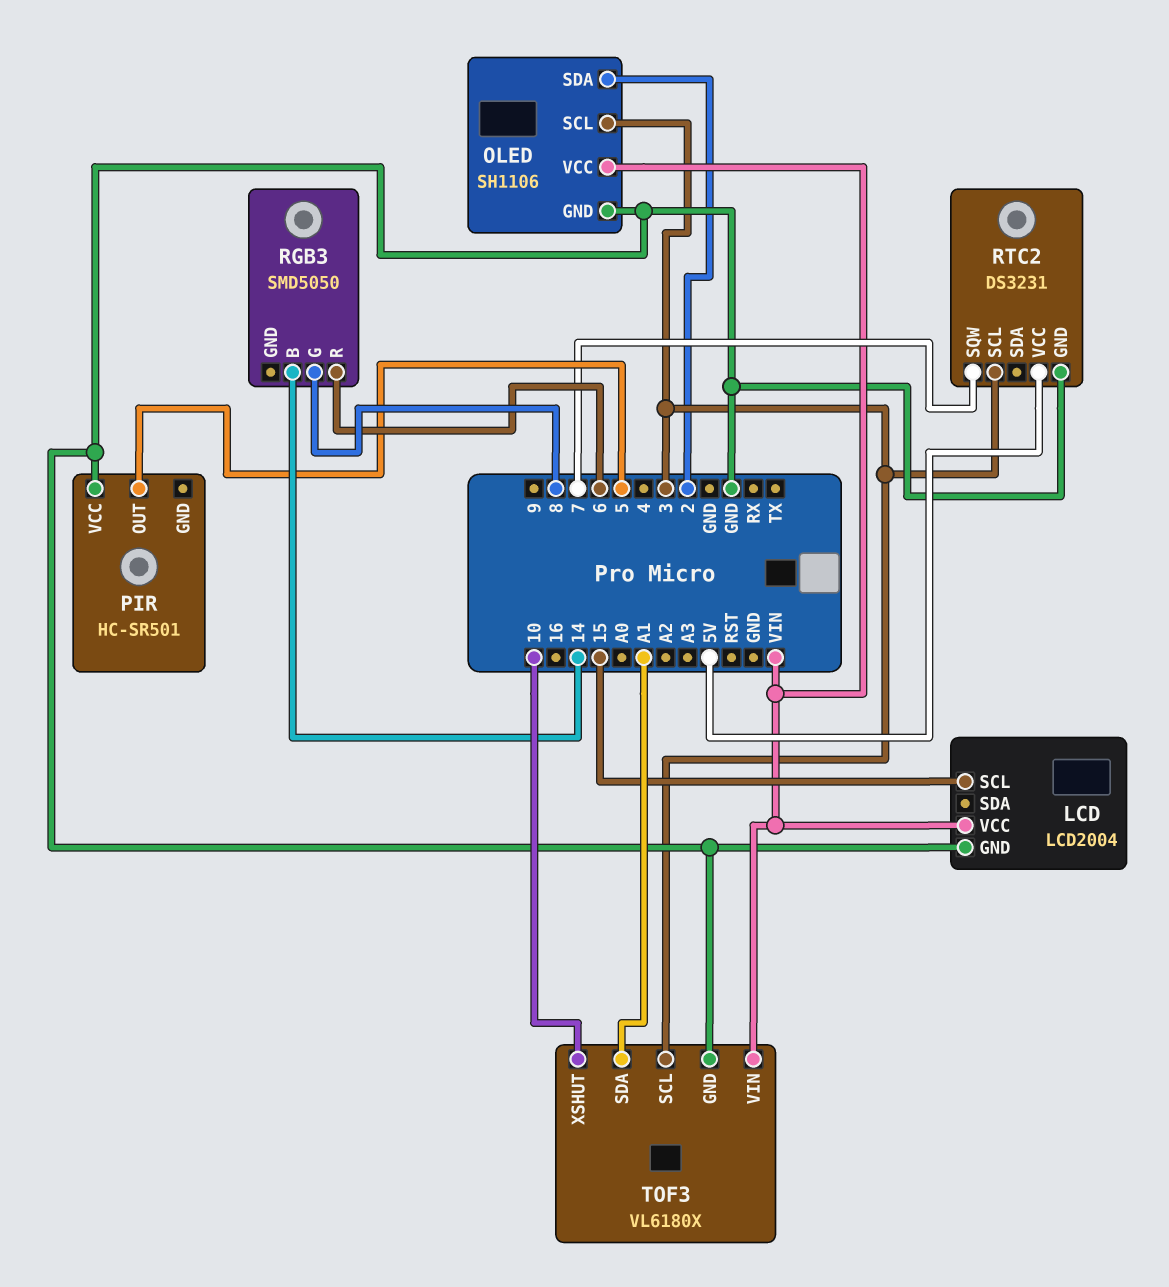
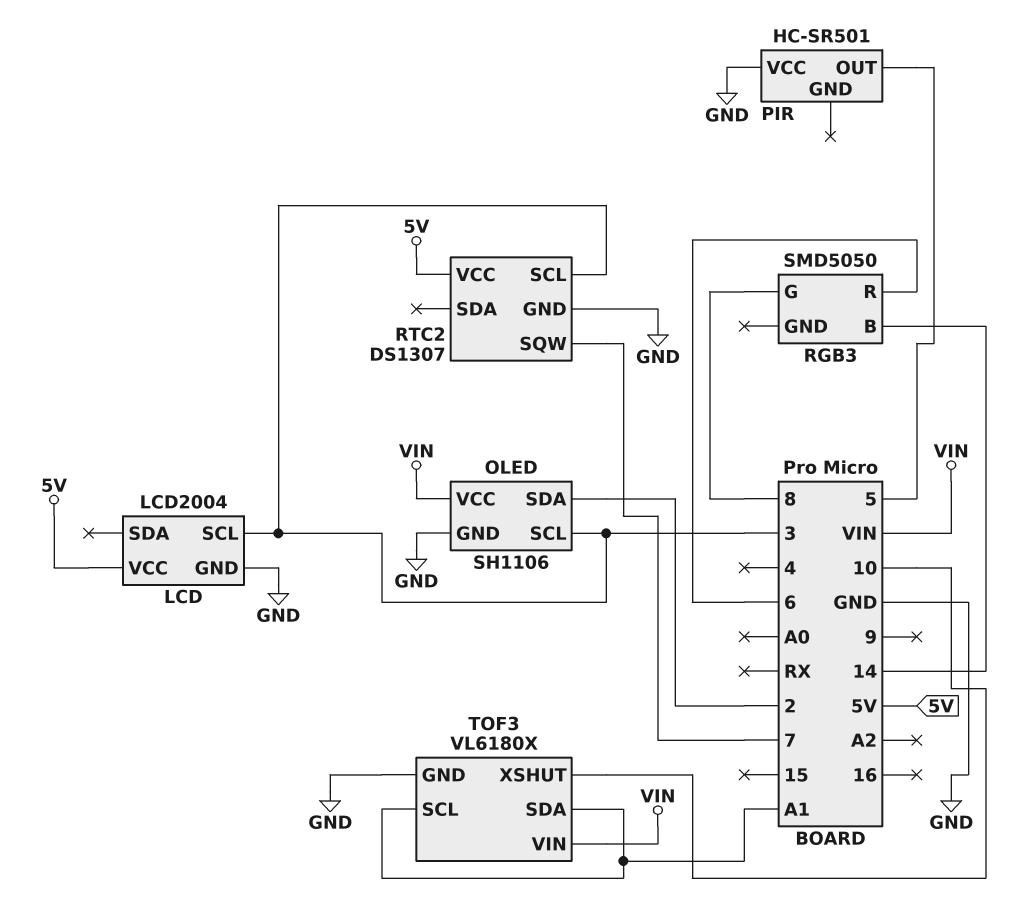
LCD pin SCL: 15 -> 3
LCD pin VCC: VIN -> 5V
RTC2: DS3231 -> DS1307
TOF3 pin SCL: 3 -> A1

